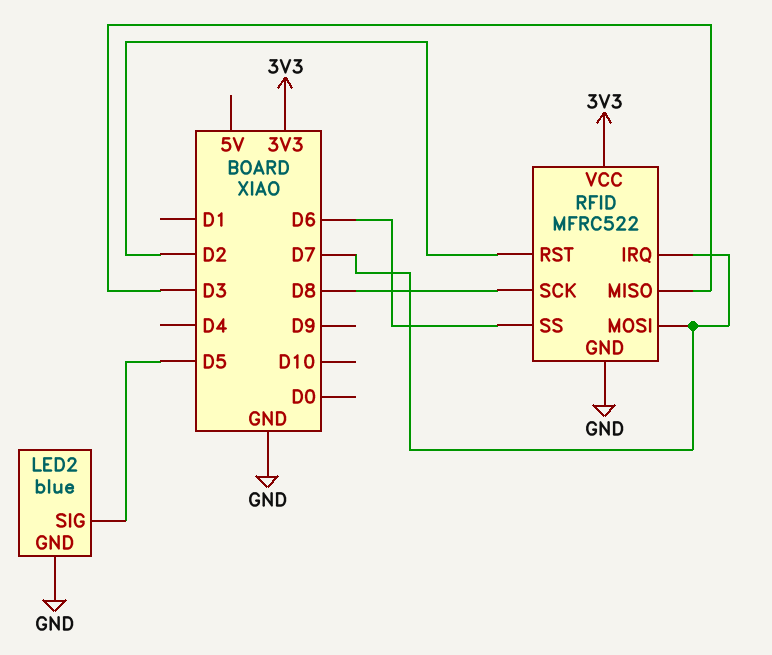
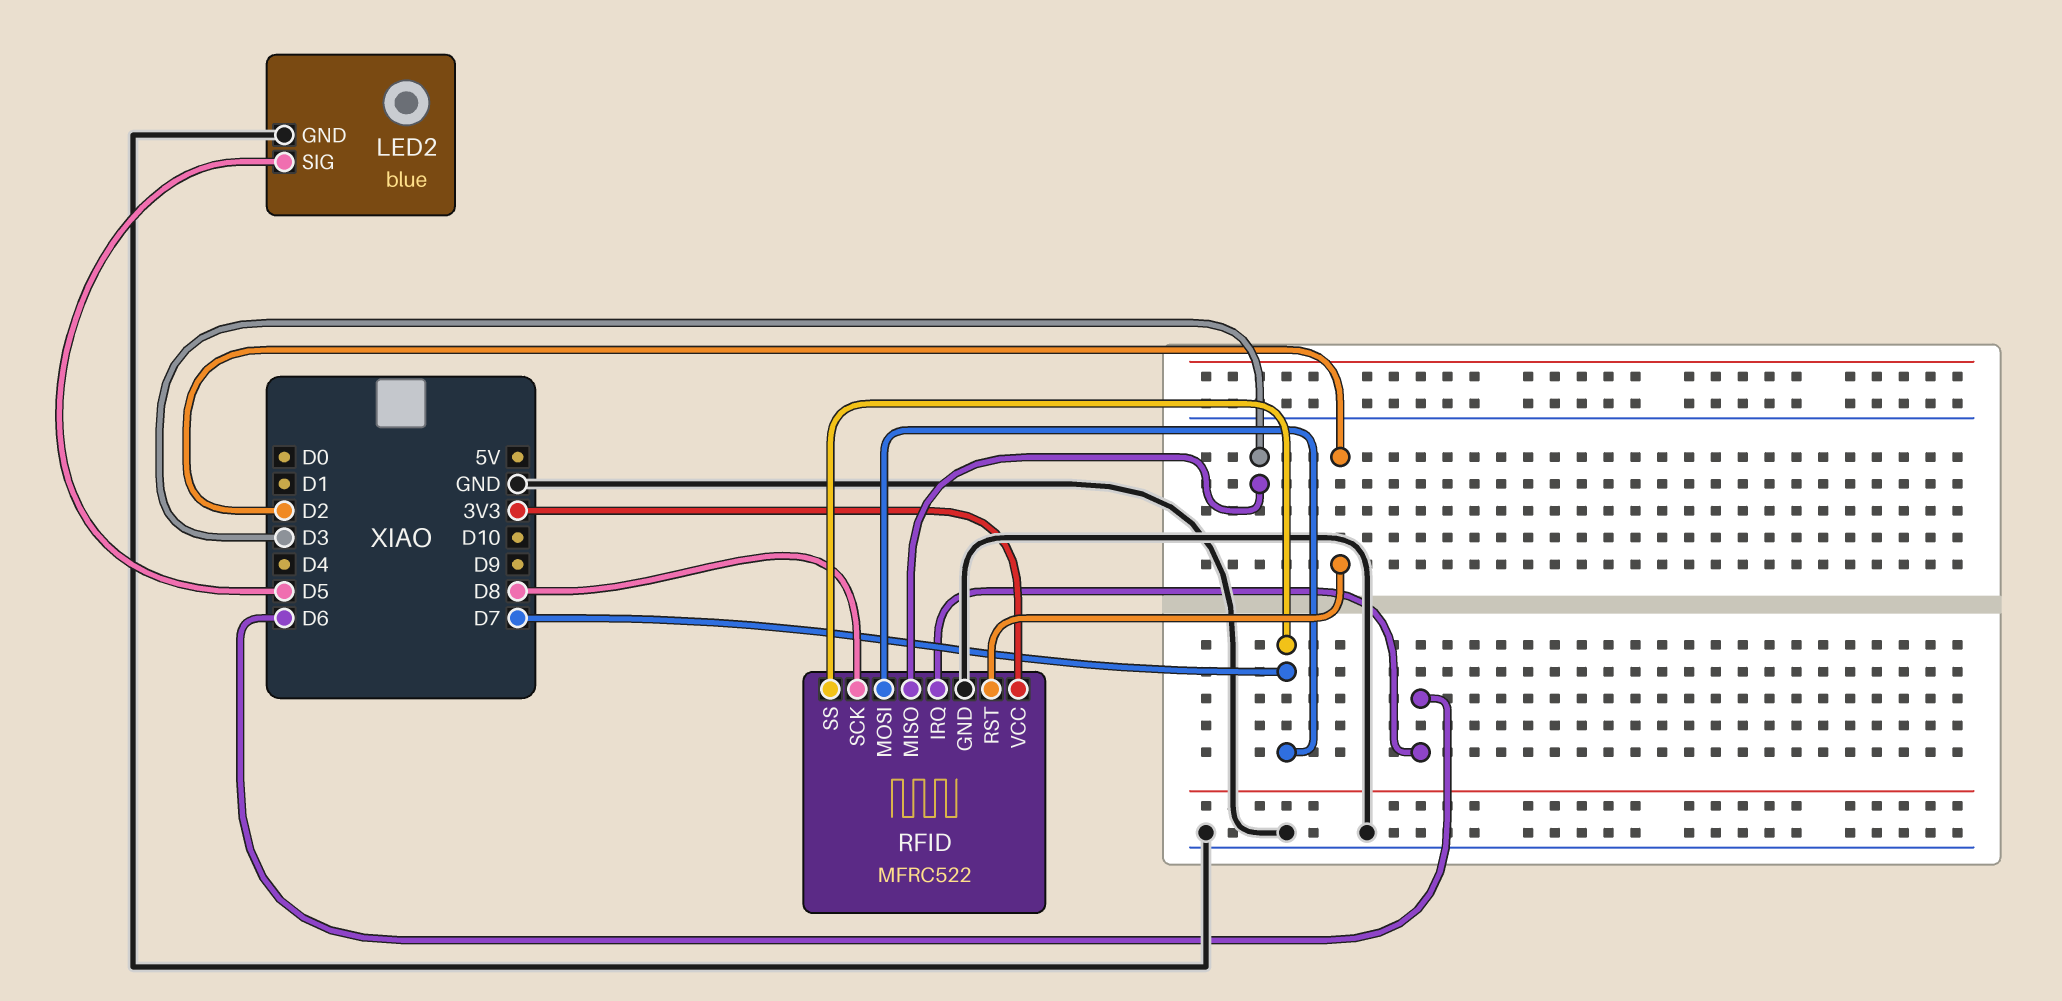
RFID pin IRQ: D7 -> D6
RFID pin SS: D6 -> D7

